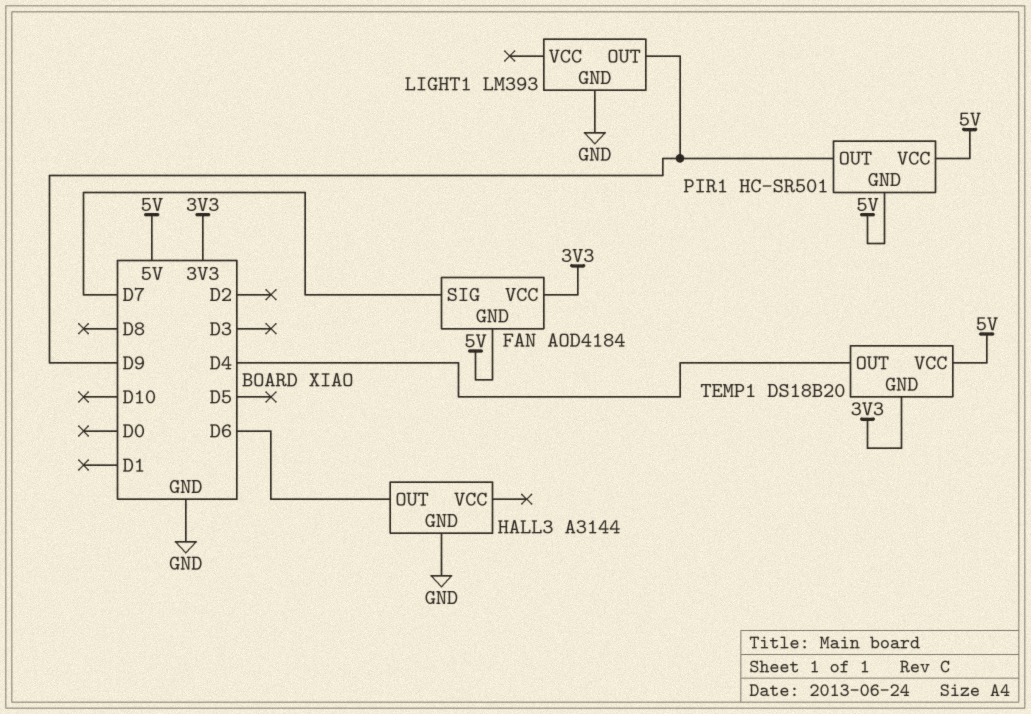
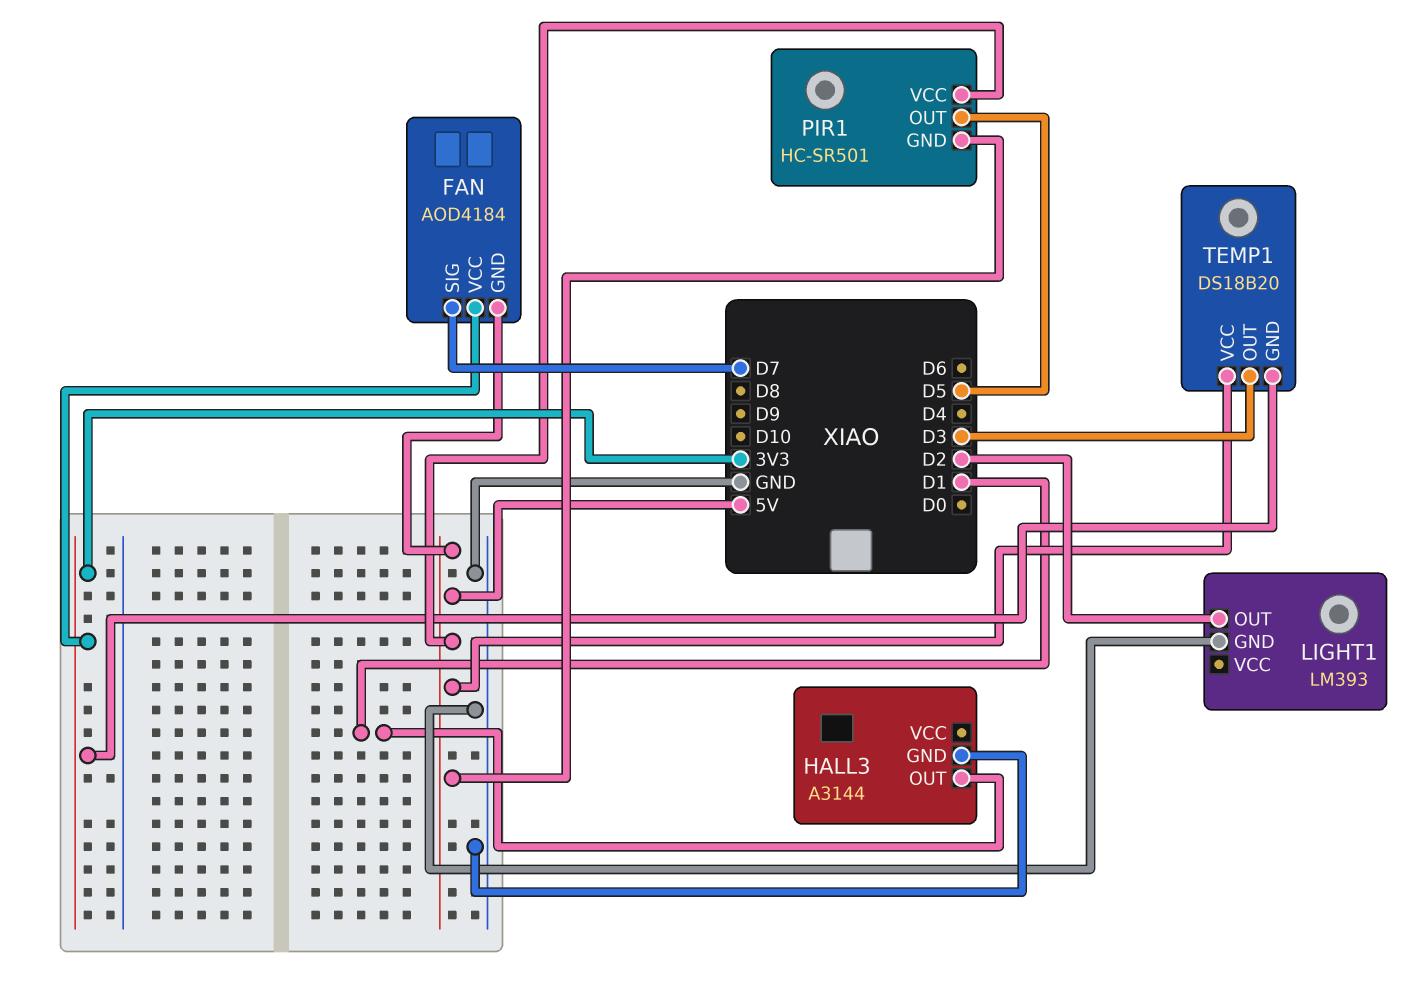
HALL3 pin OUT: D6 -> D1
LIGHT1 pin OUT: D9 -> D2
PIR1 pin OUT: D9 -> D5
TEMP1 pin OUT: D4 -> D3

